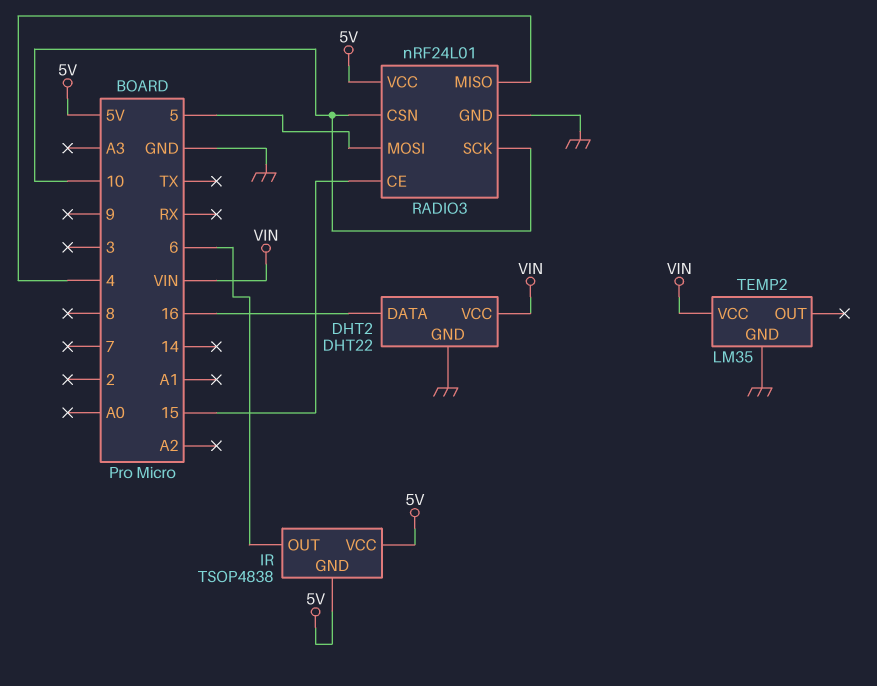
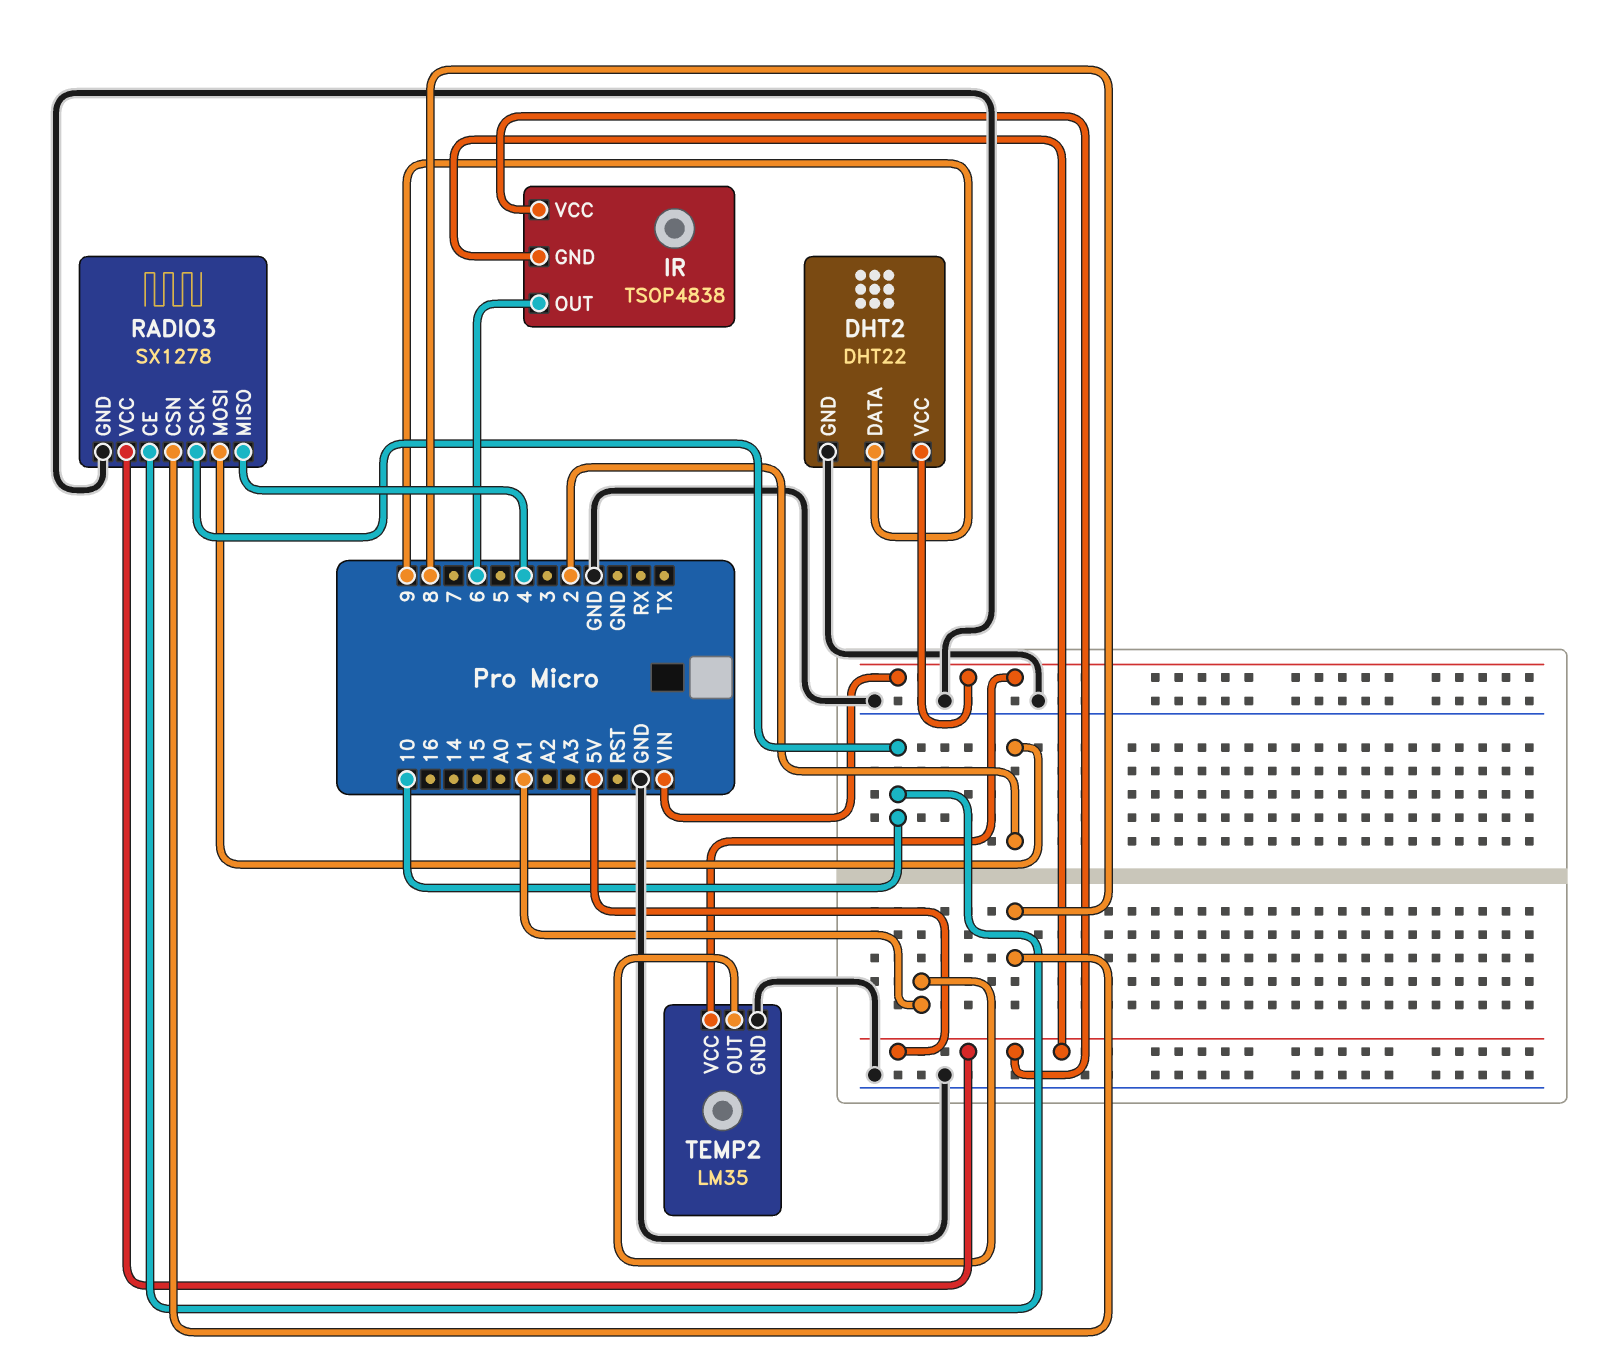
DHT2 pin DATA: 16 -> 9
RADIO3: nRF24L01 -> SX1278
RADIO3 pin CE: 15 -> 10
RADIO3 pin CSN: 10 -> 8
RADIO3 pin MOSI: 5 -> 2
TEMP2 pin OUT: none -> A1

